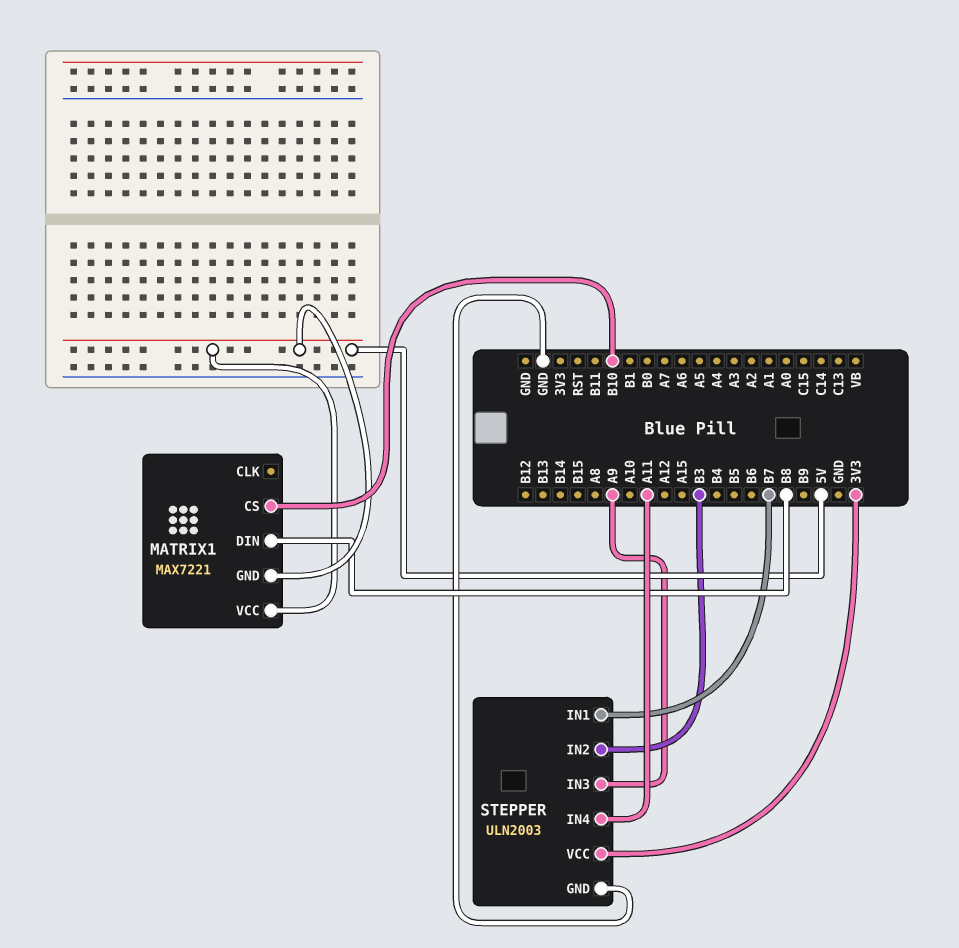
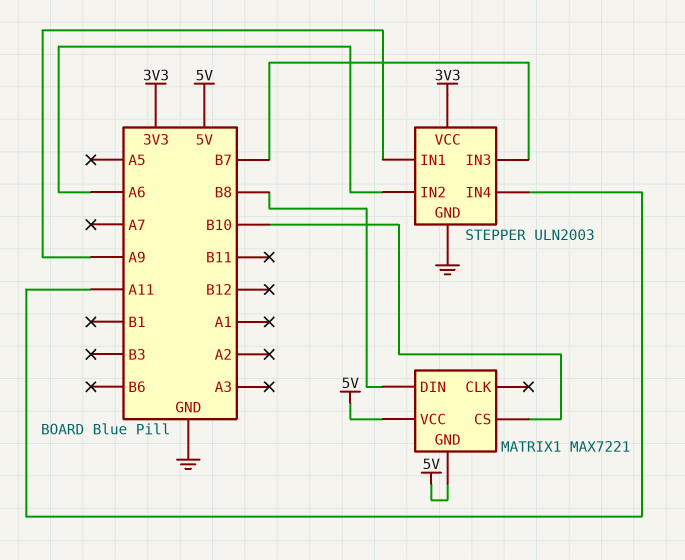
STEPPER pin IN1: B7 -> A9
STEPPER pin IN2: B3 -> A6
STEPPER pin IN3: A9 -> B7

